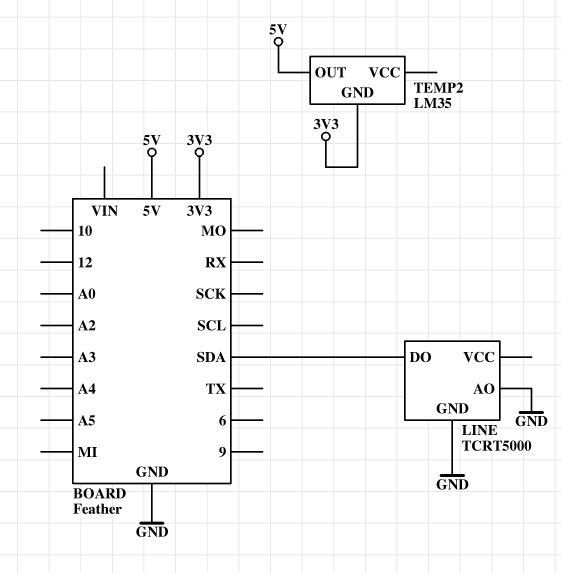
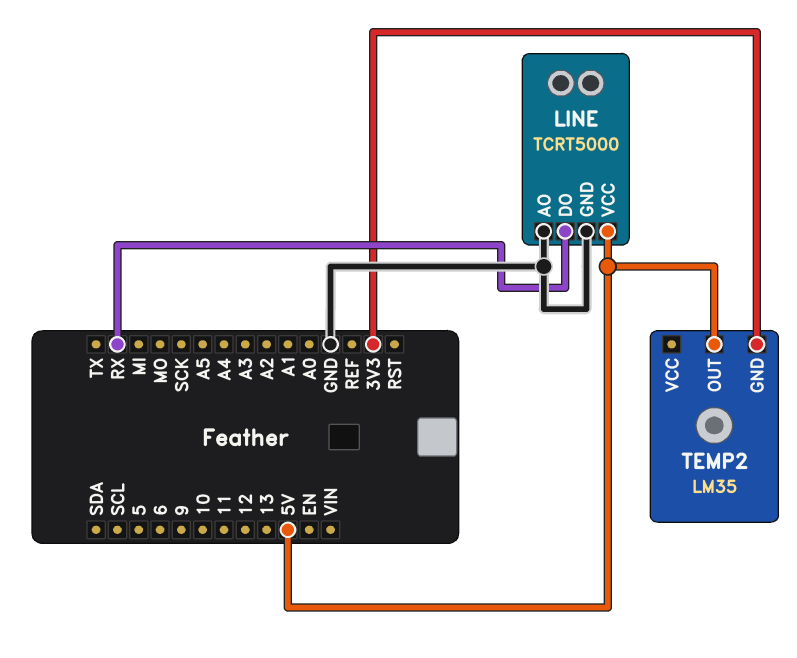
LINE pin DO: SDA -> RX
LINE pin VCC: none -> 5V

